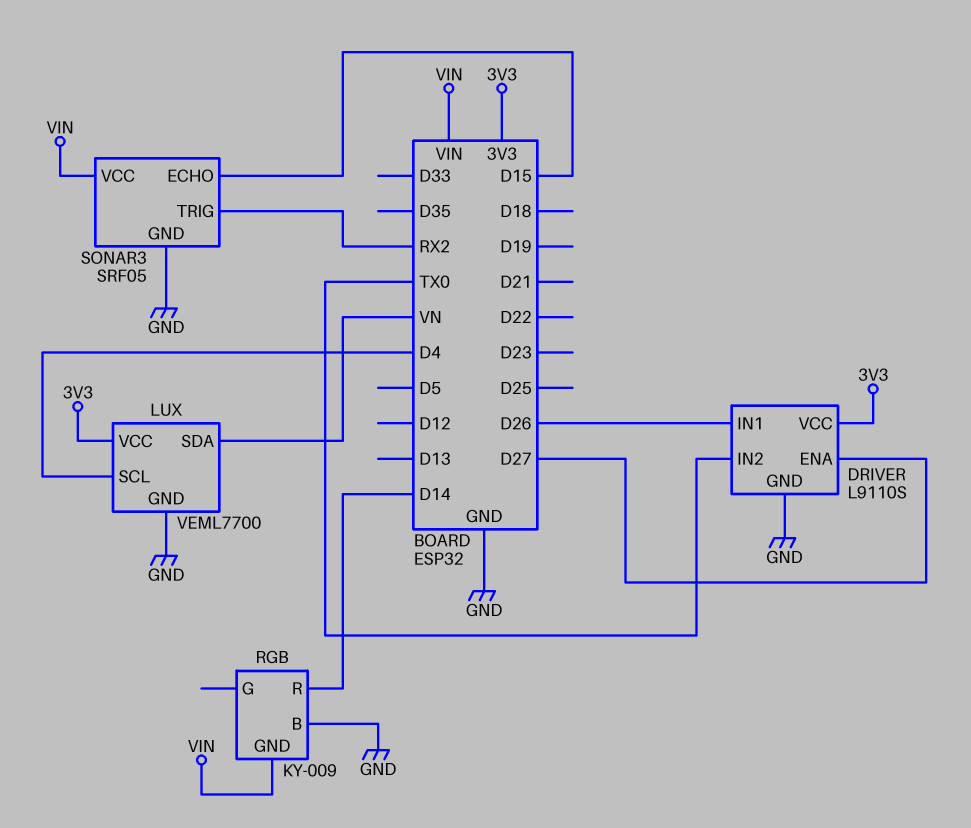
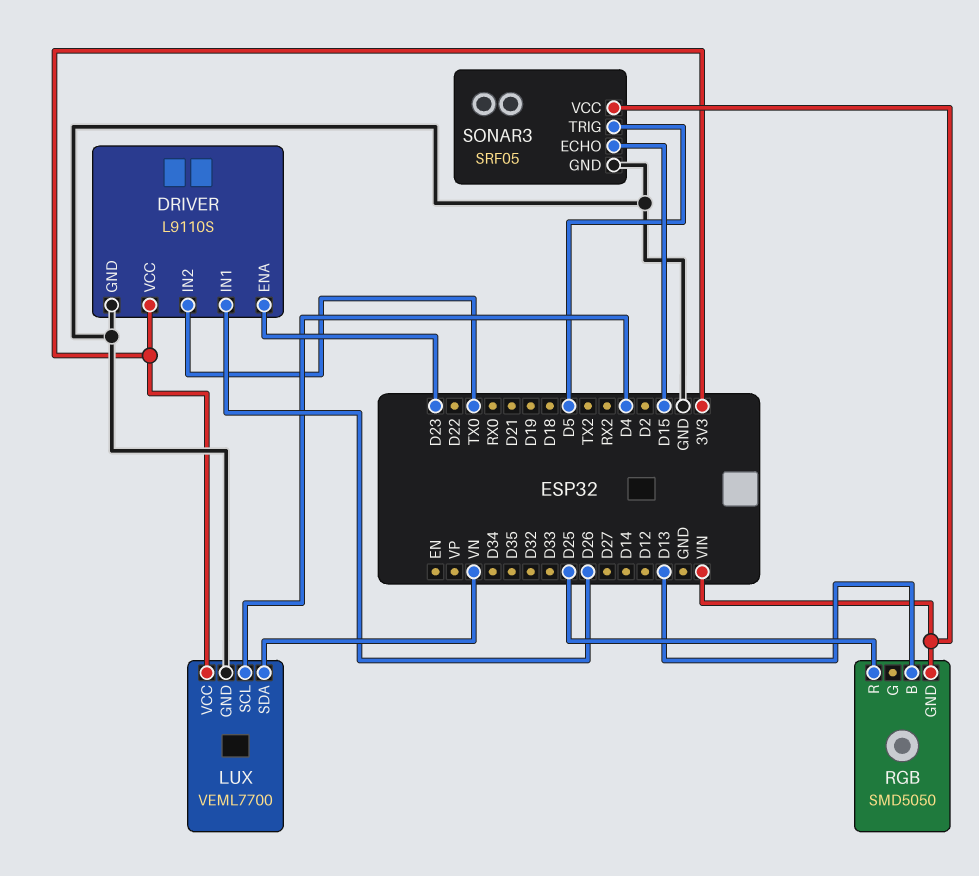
DRIVER pin ENA: D27 -> D23
RGB: KY-009 -> SMD5050
RGB pin B: GND -> D13
RGB pin R: D14 -> D25
SONAR3 pin TRIG: RX2 -> D5

